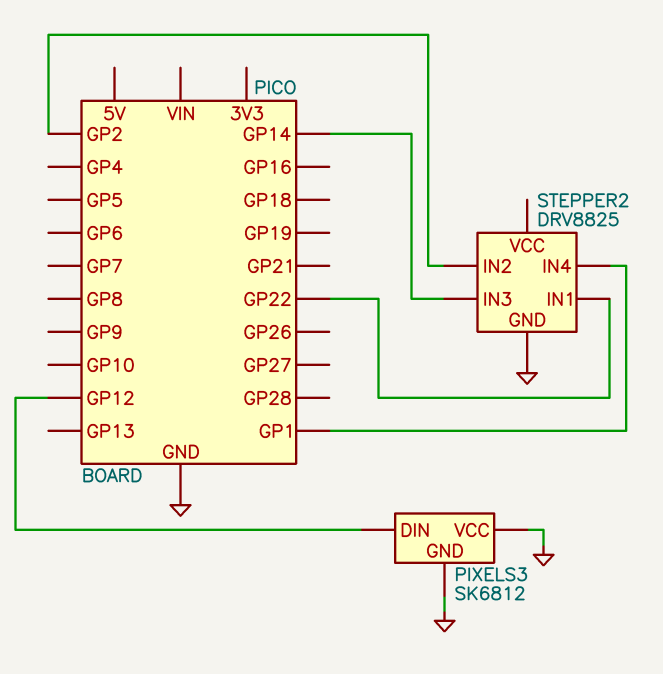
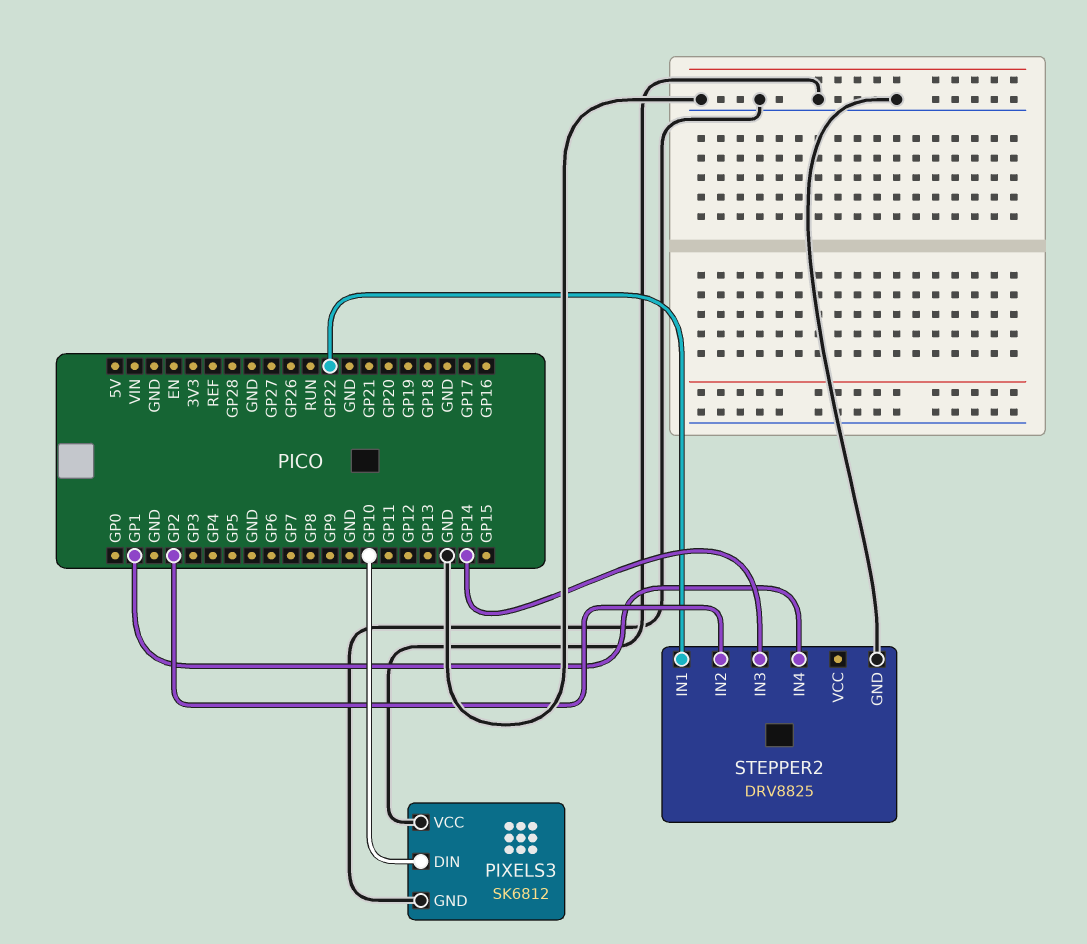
PIXELS3 pin DIN: GP12 -> GP10

